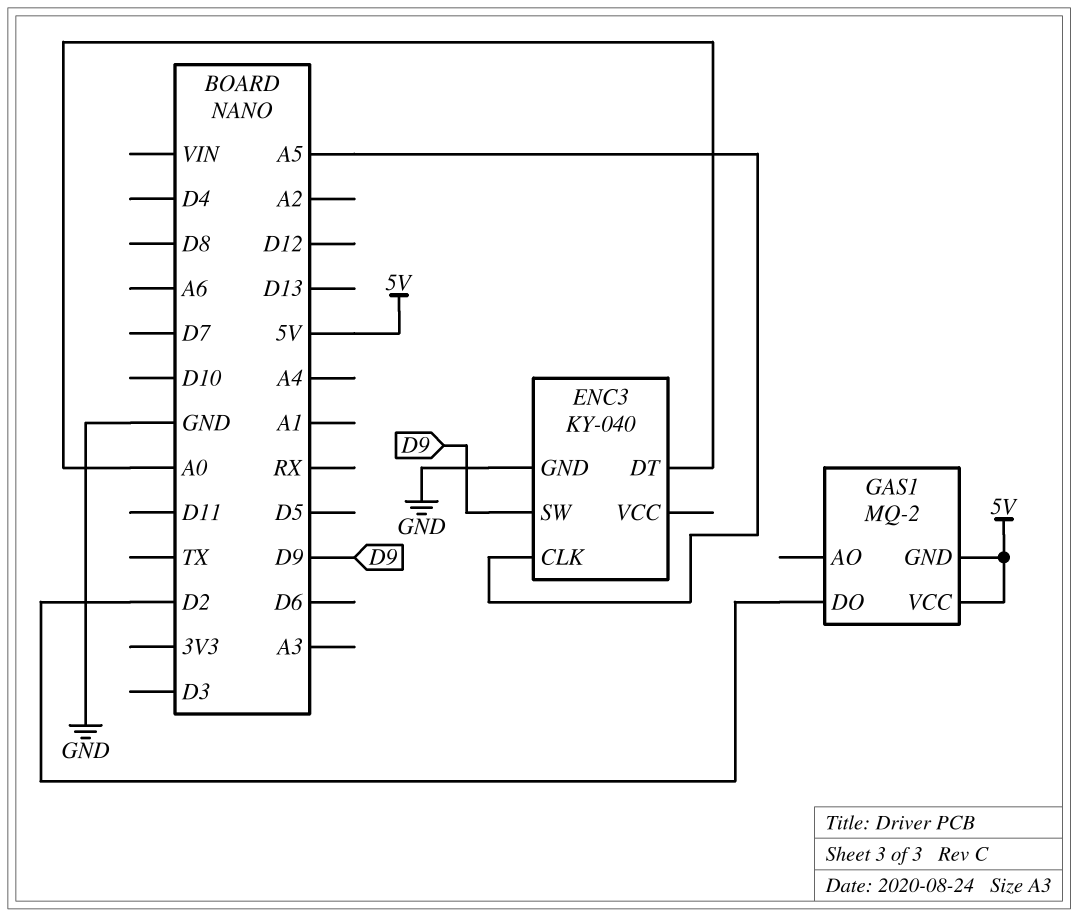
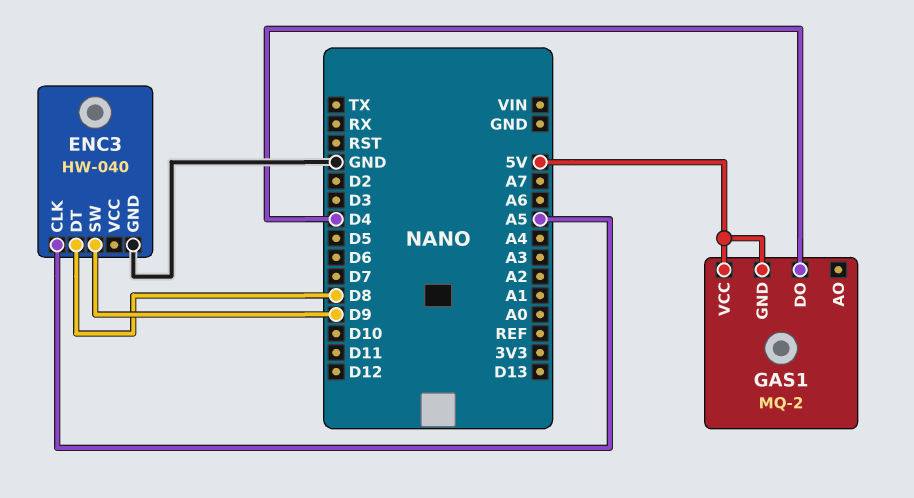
ENC3: KY-040 -> HW-040
ENC3 pin DT: A0 -> D8
GAS1 pin DO: D2 -> D4

